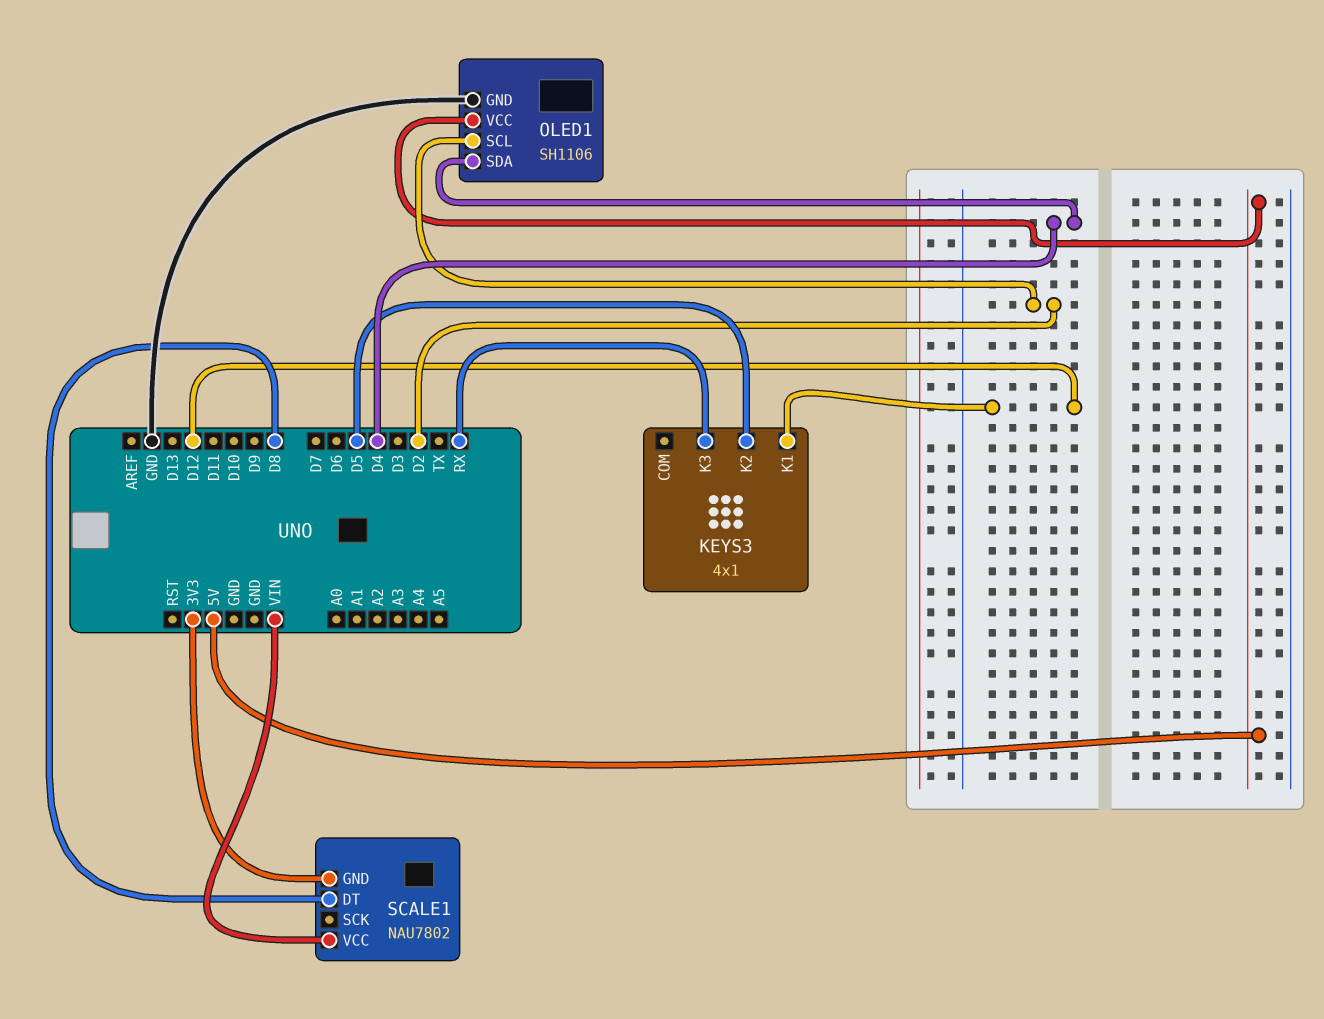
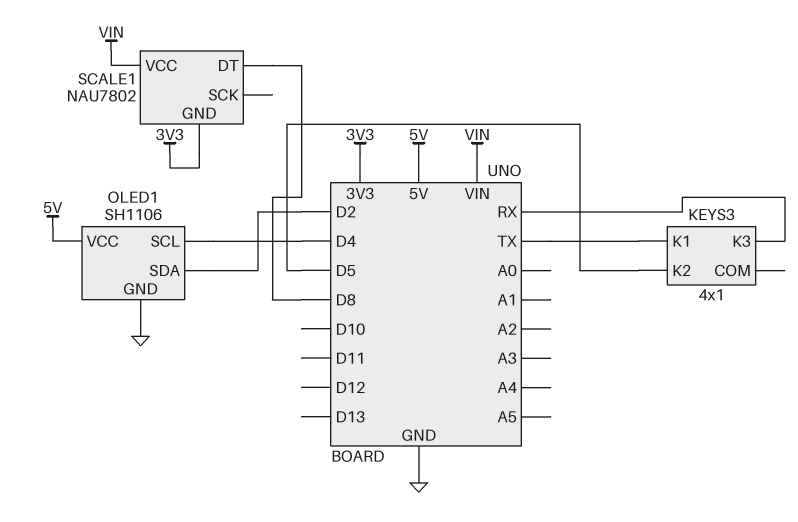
KEYS3 pin K1: D12 -> TX
OLED1 pin SCL: D2 -> D4
OLED1 pin SDA: D4 -> D2

